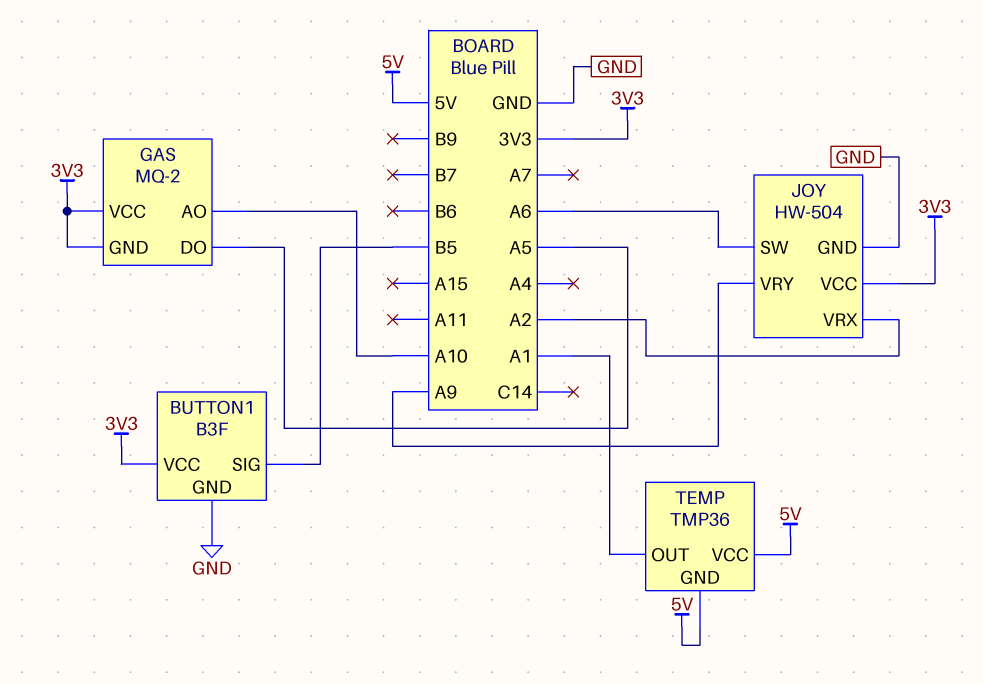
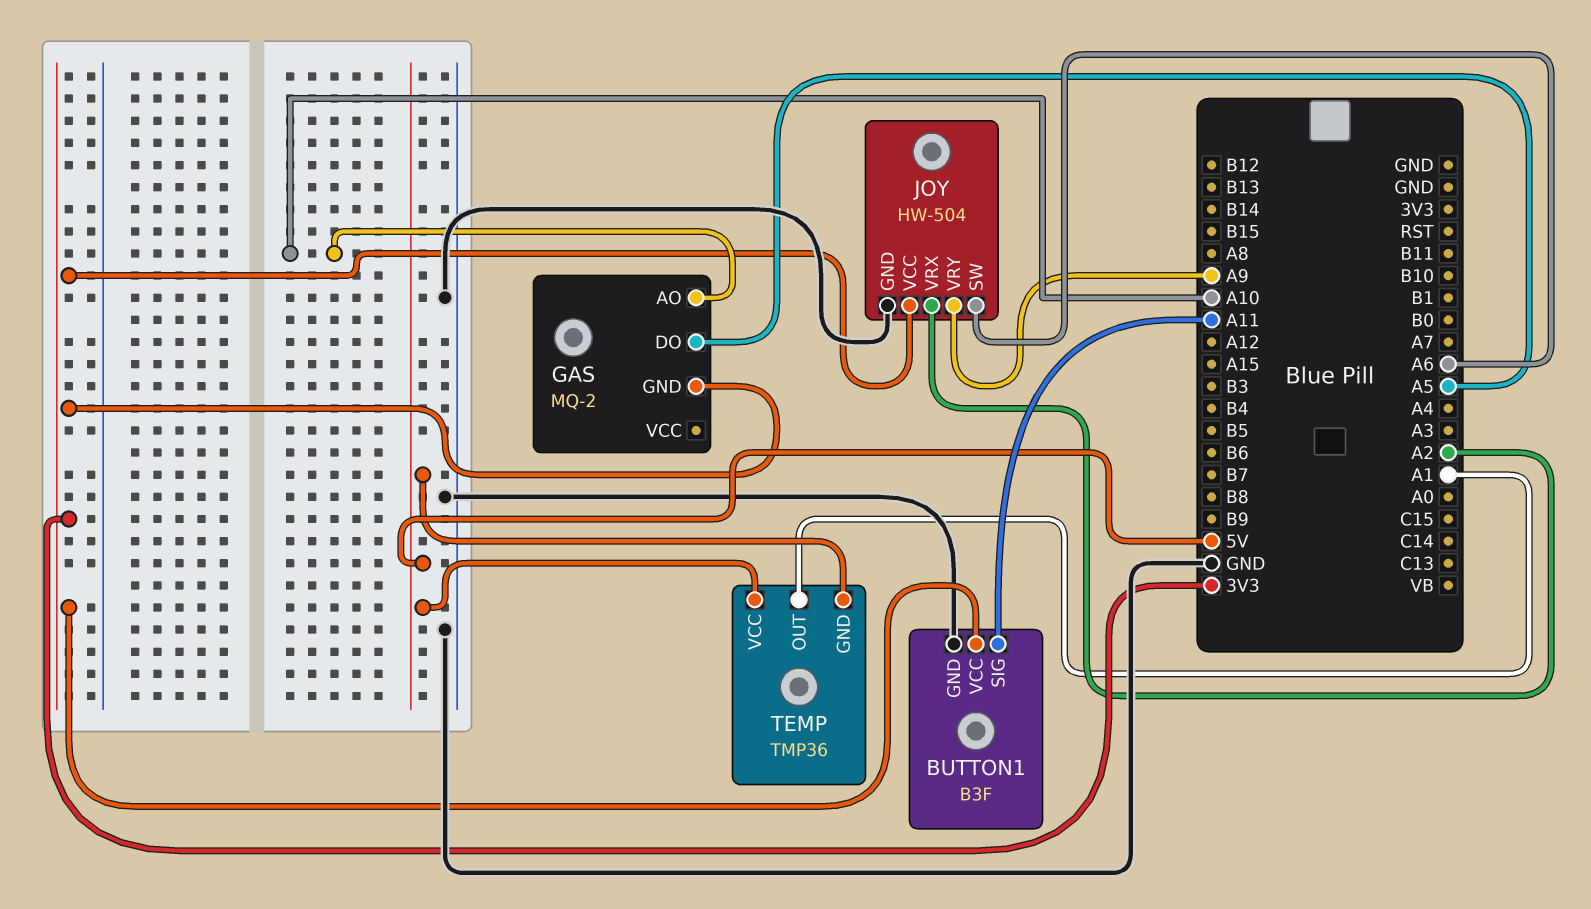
BUTTON1 pin SIG: B5 -> A11
GAS pin VCC: 3V3 -> none

